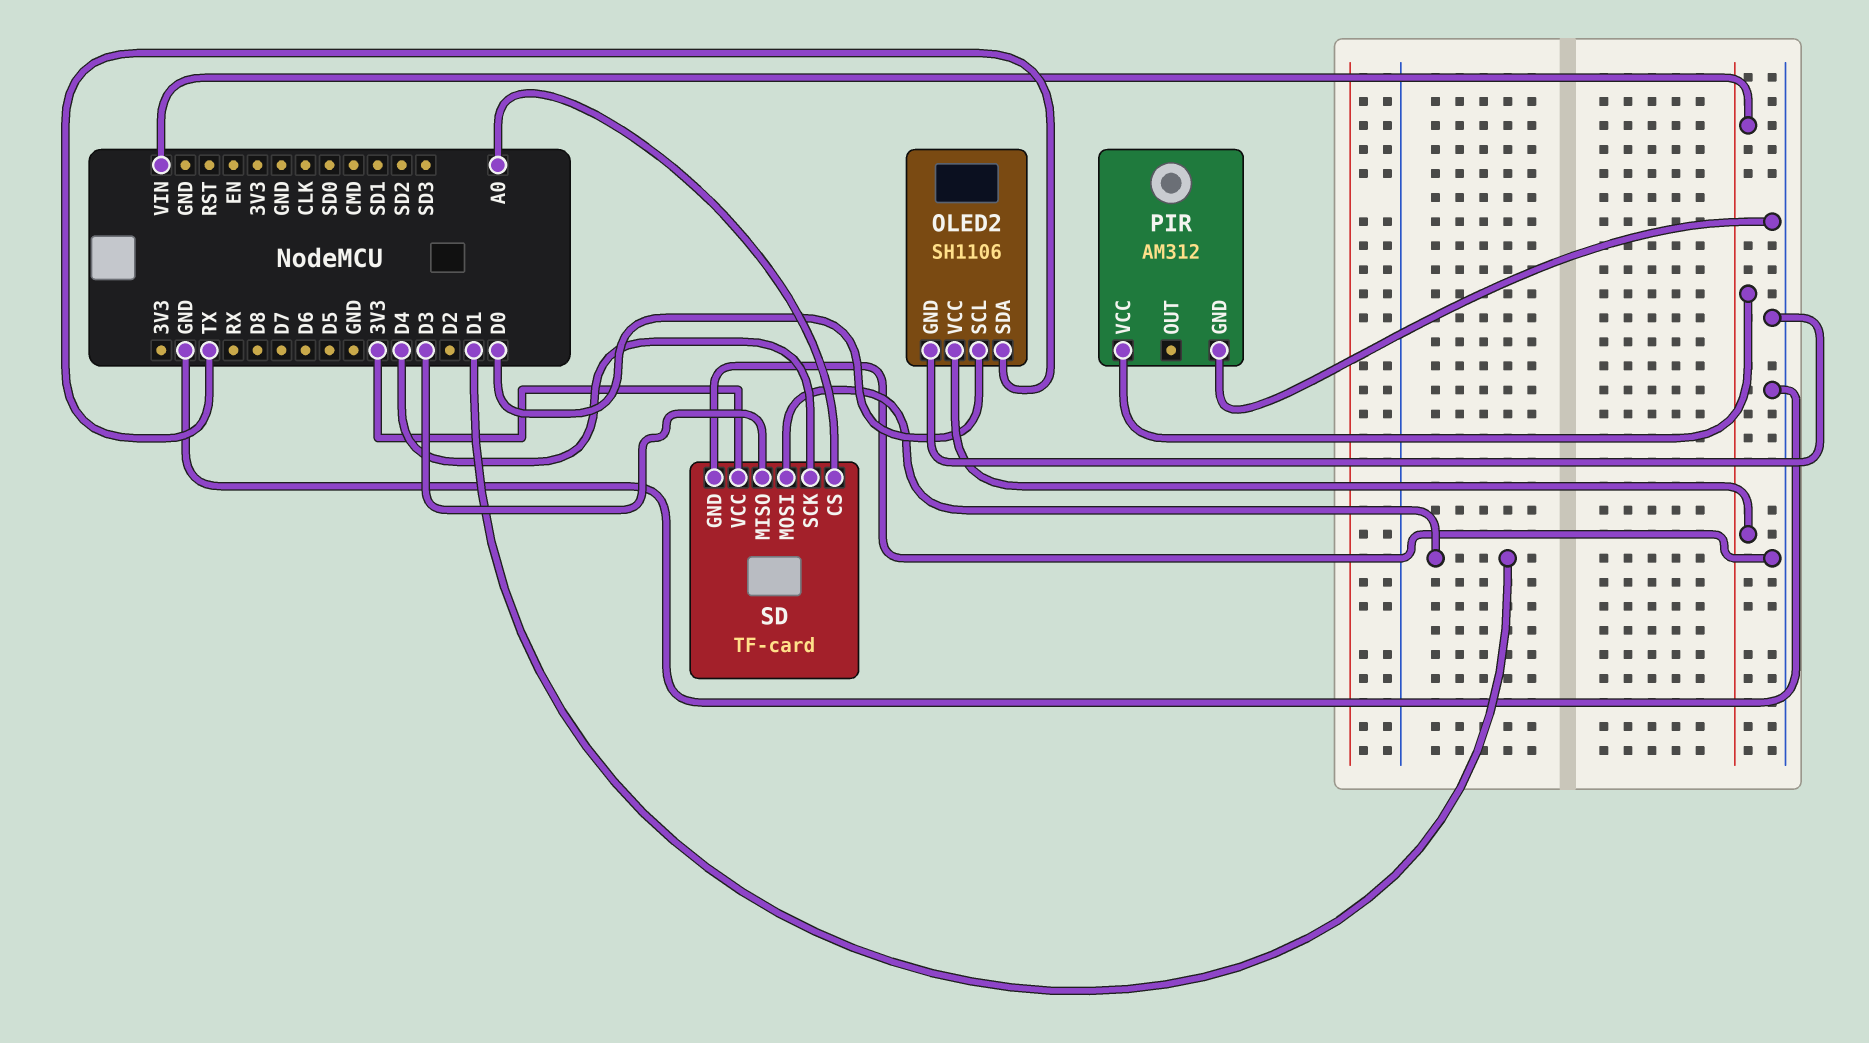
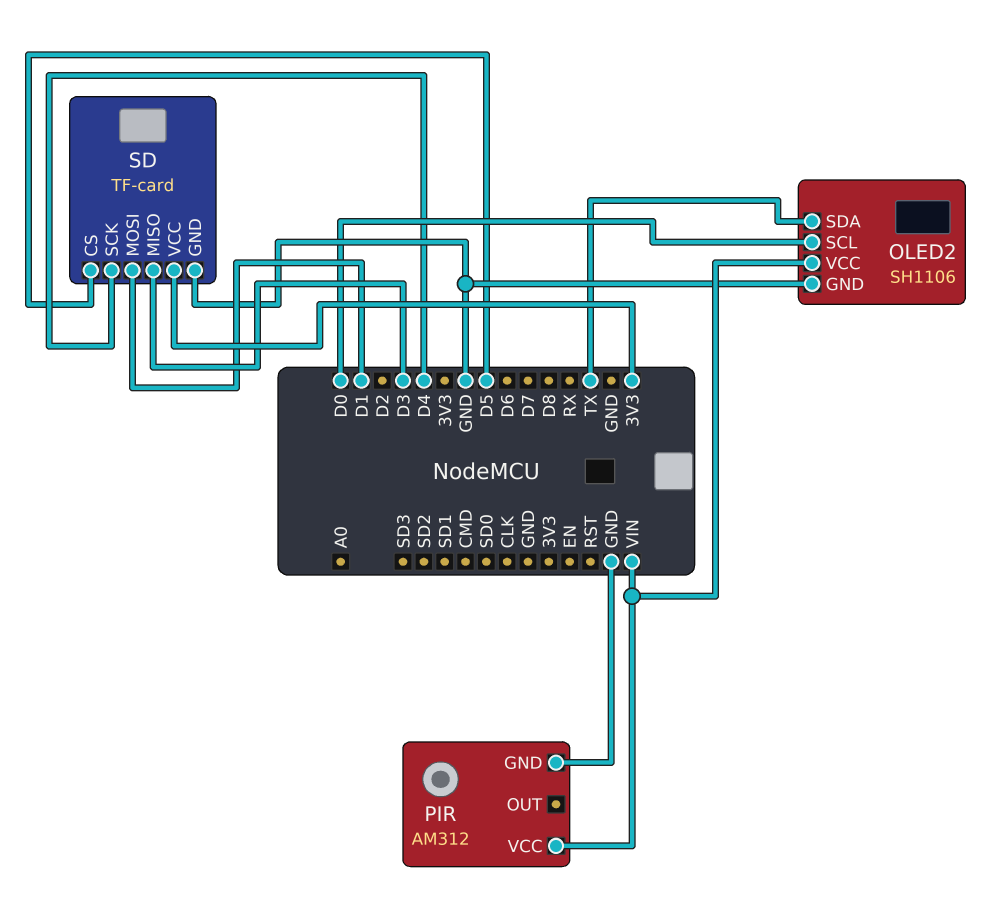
SD pin CS: A0 -> D5

